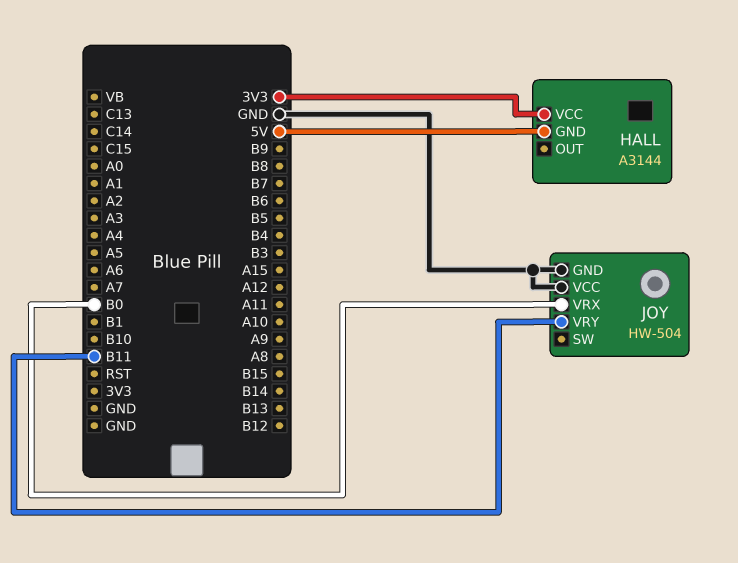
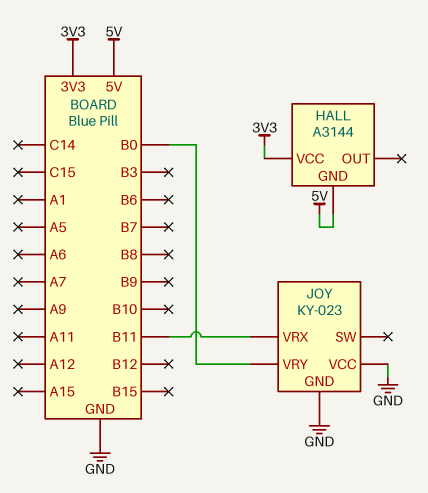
JOY: HW-504 -> KY-023
JOY pin VRX: B0 -> B11
JOY pin VRY: B11 -> B0

